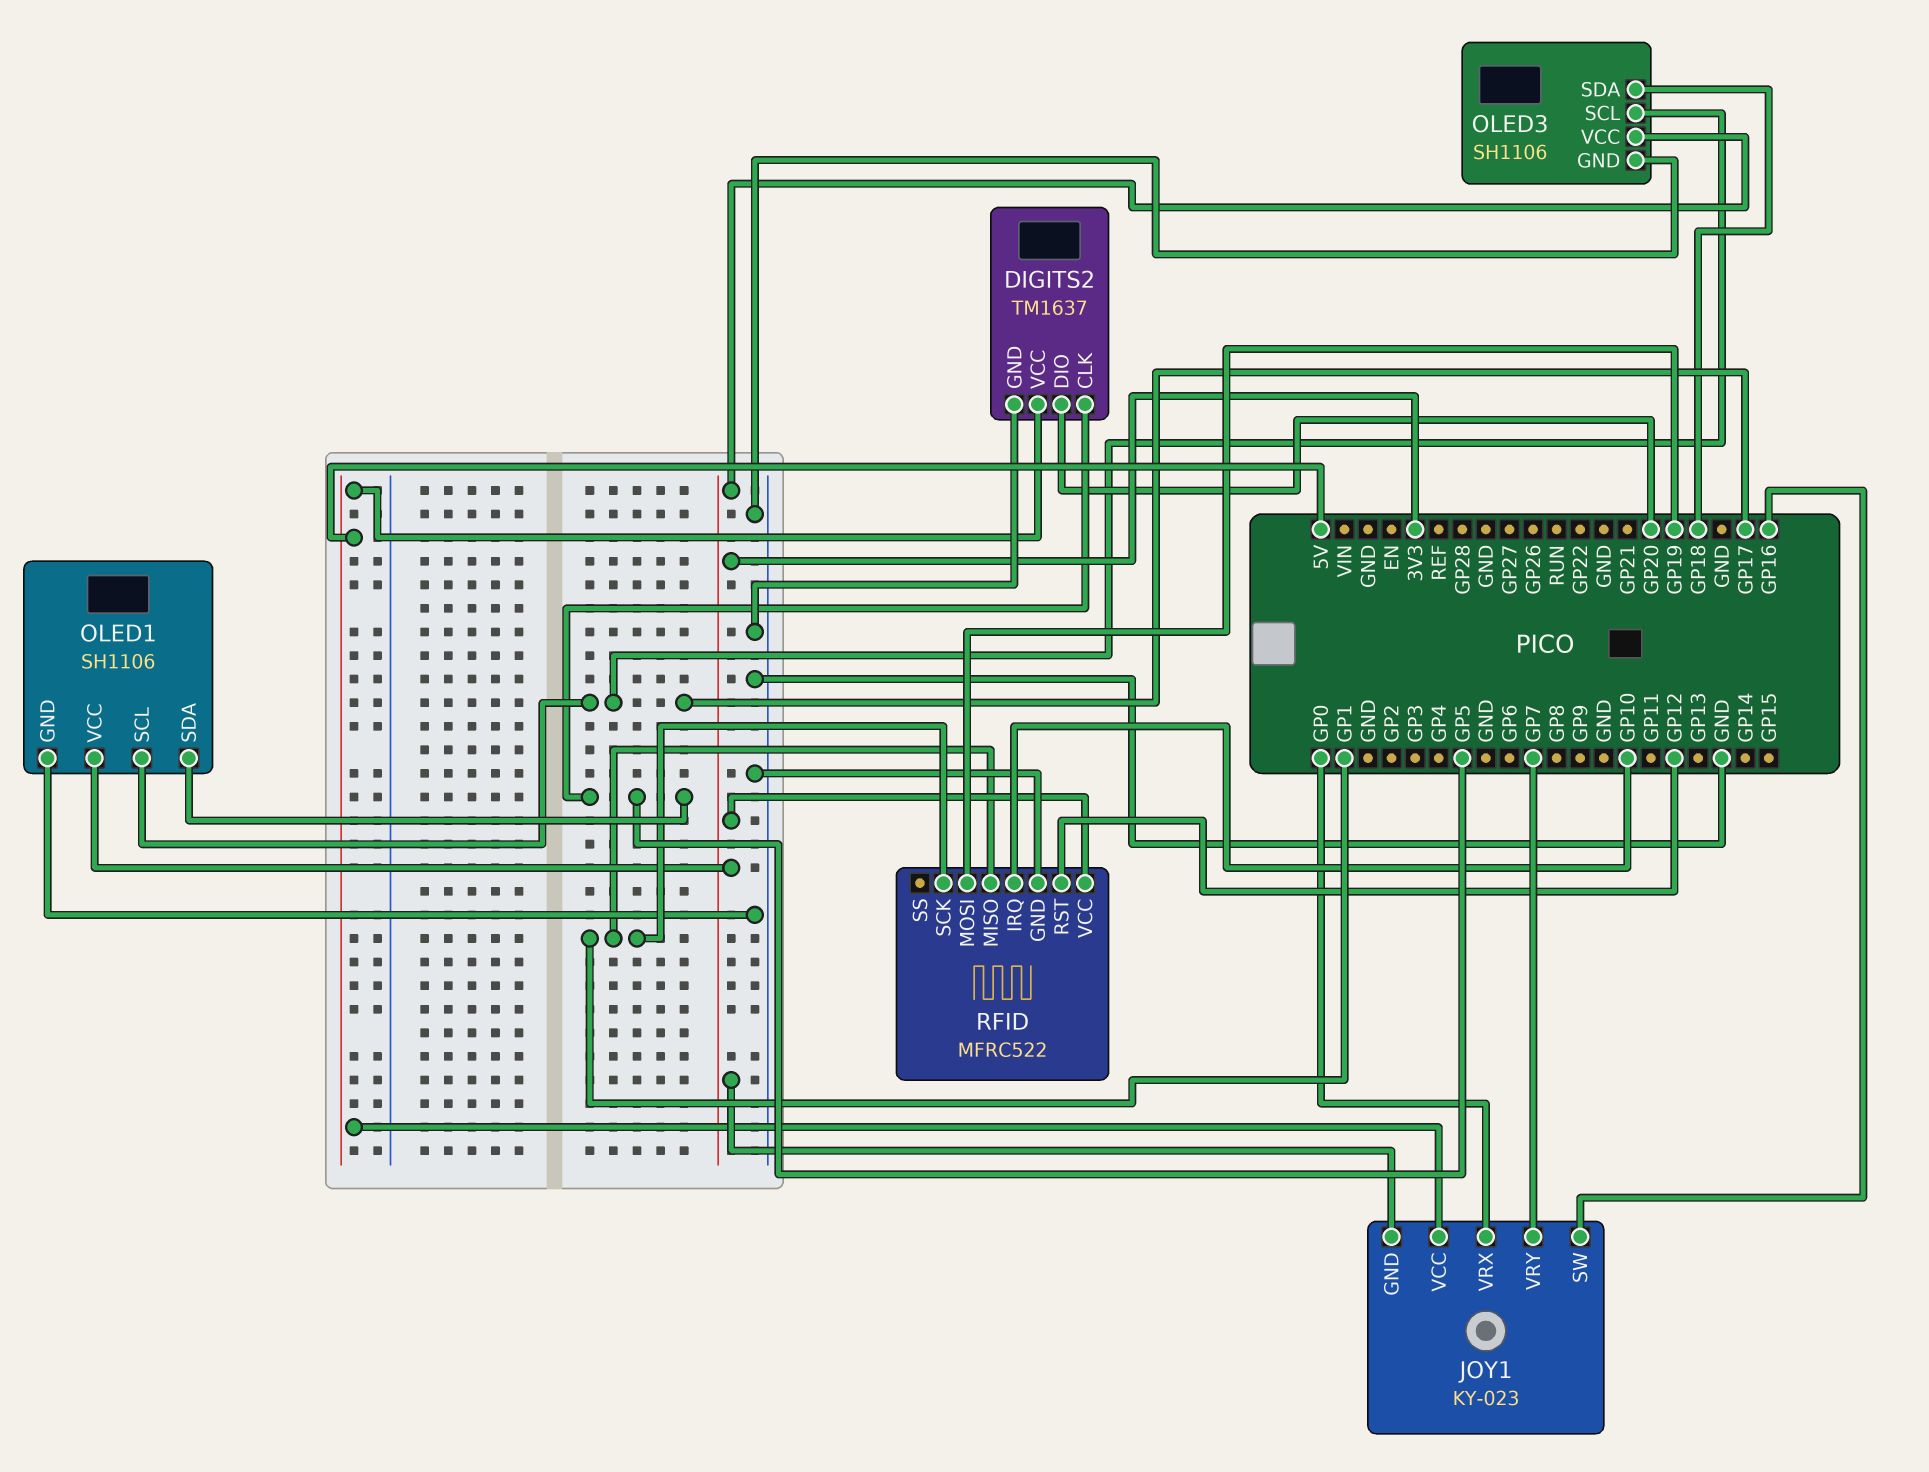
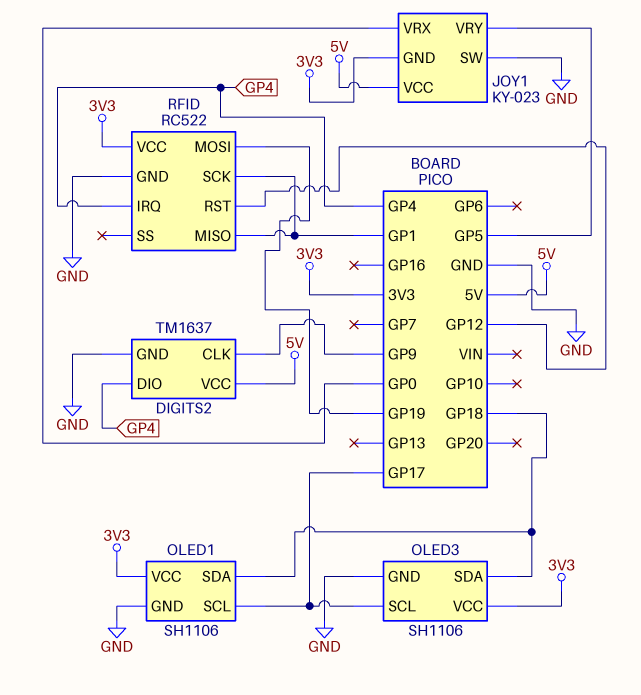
DIGITS2 pin CLK: GP5 -> GP9
DIGITS2 pin DIO: GP20 -> GP4
JOY1 pin SW: GP16 -> GND
JOY1 pin VRY: GP7 -> GP5
OLED1 pin SDA: GP5 -> GP18
RFID: MFRC522 -> RC522
RFID pin IRQ: GP10 -> GP4

